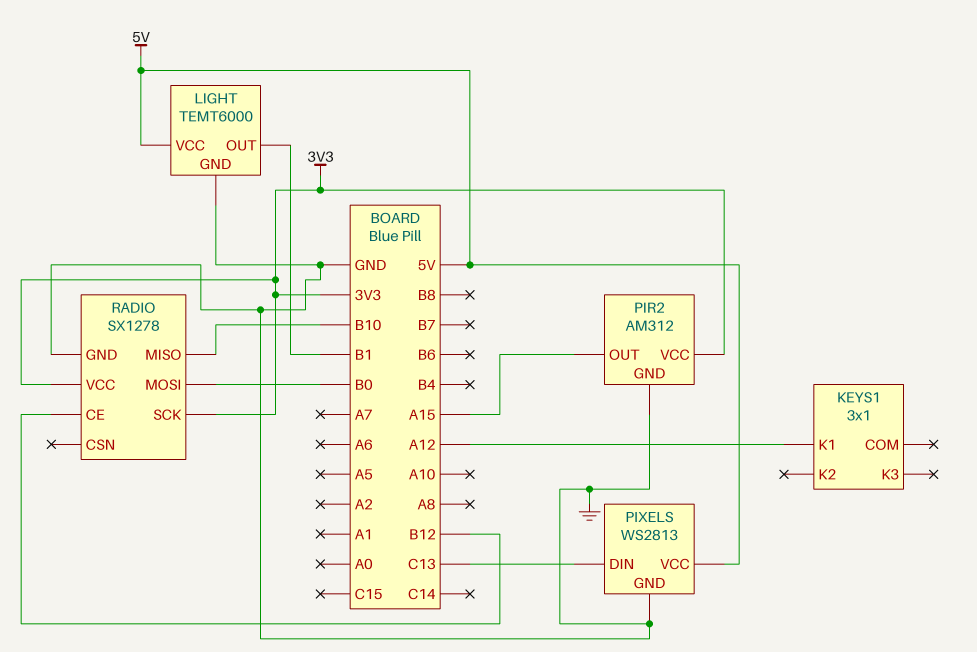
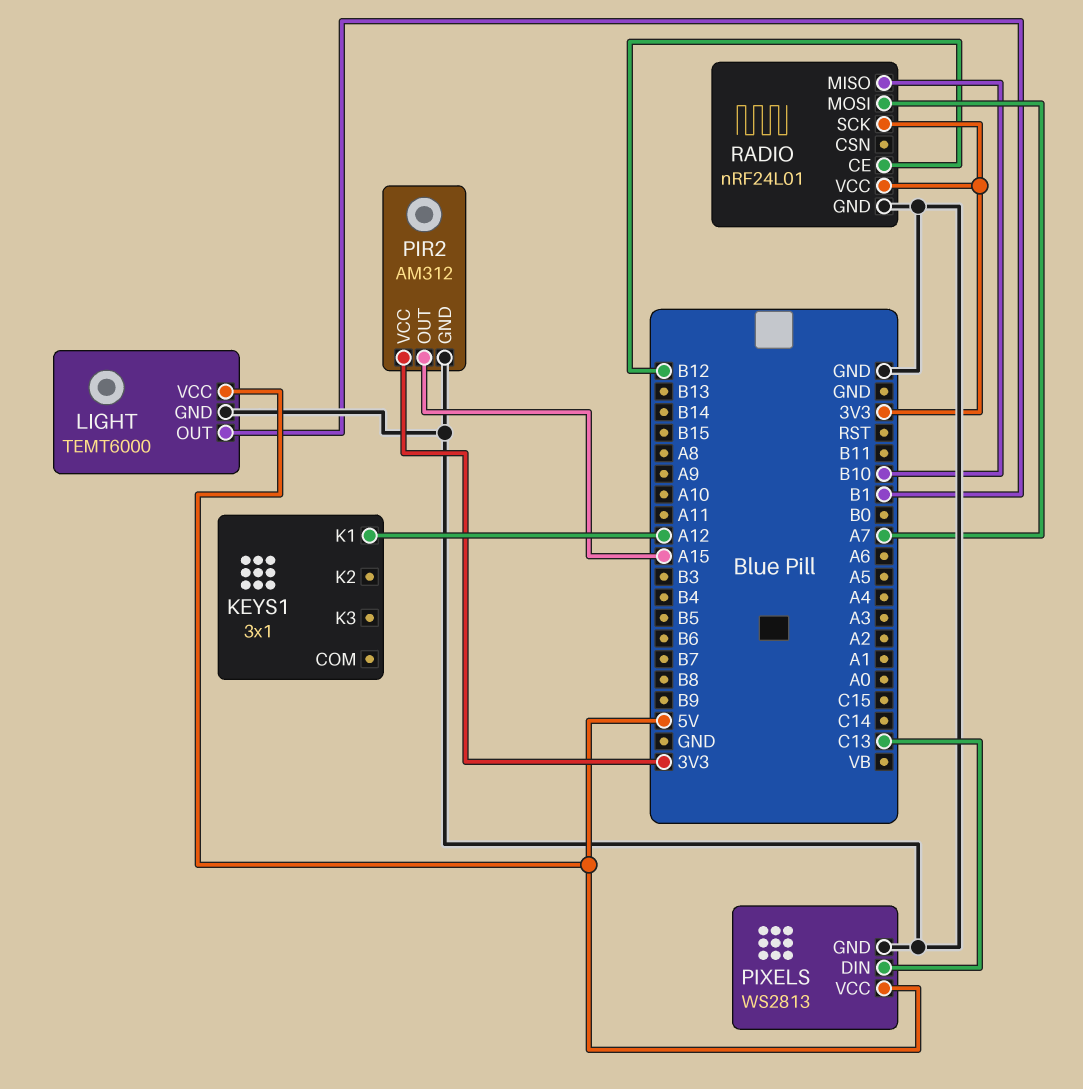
RADIO: SX1278 -> nRF24L01
RADIO pin MOSI: B0 -> A7

